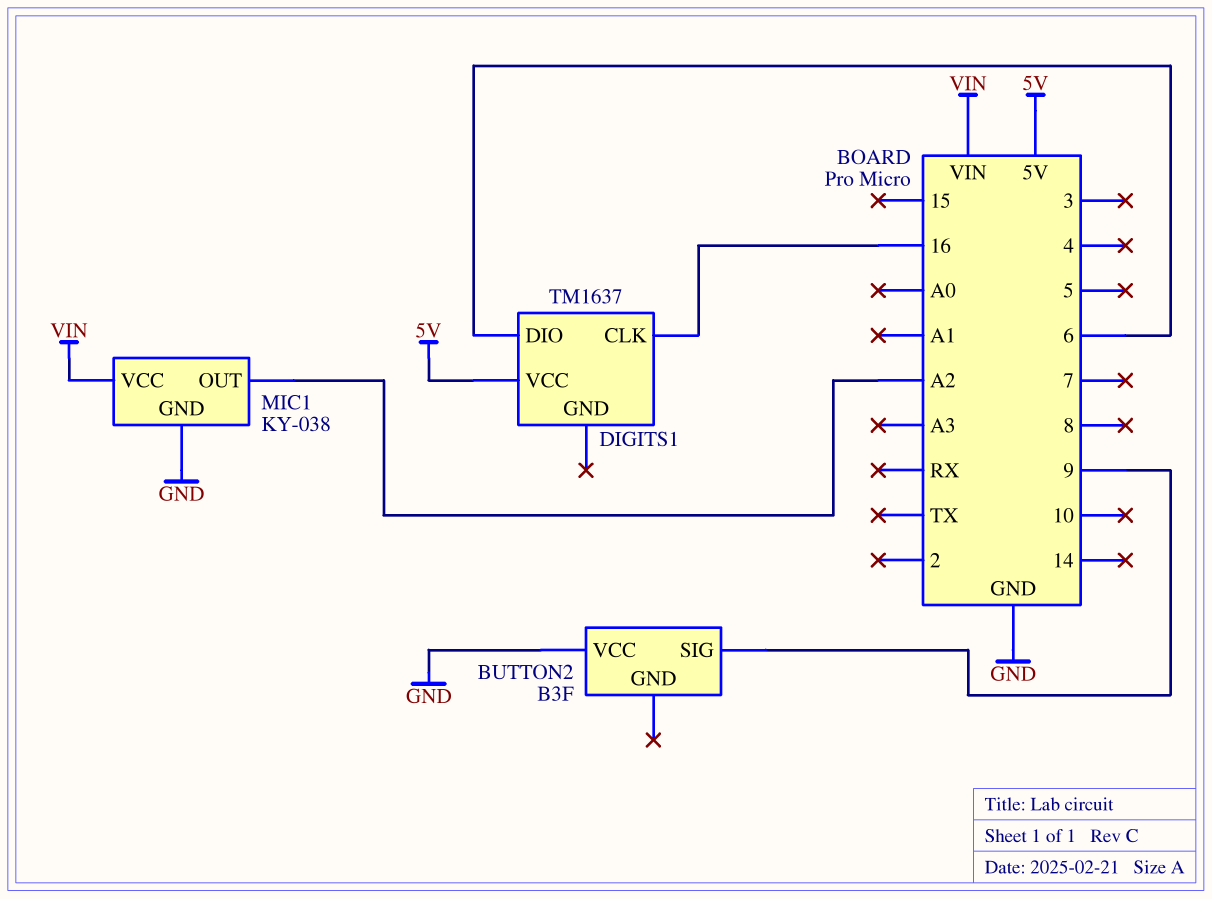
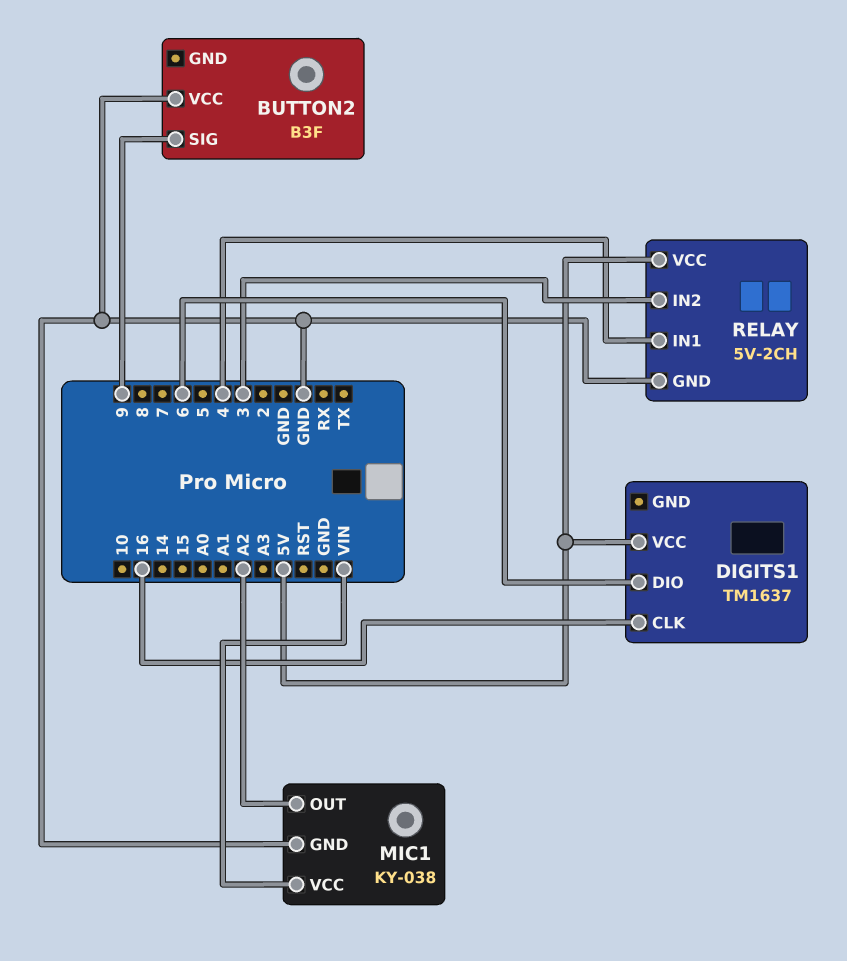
RELAY: none -> 5V-2CH
RELAY pin GND: none -> GND
RELAY pin IN1: none -> 4
RELAY pin IN2: none -> 3
RELAY pin VCC: none -> 5V

